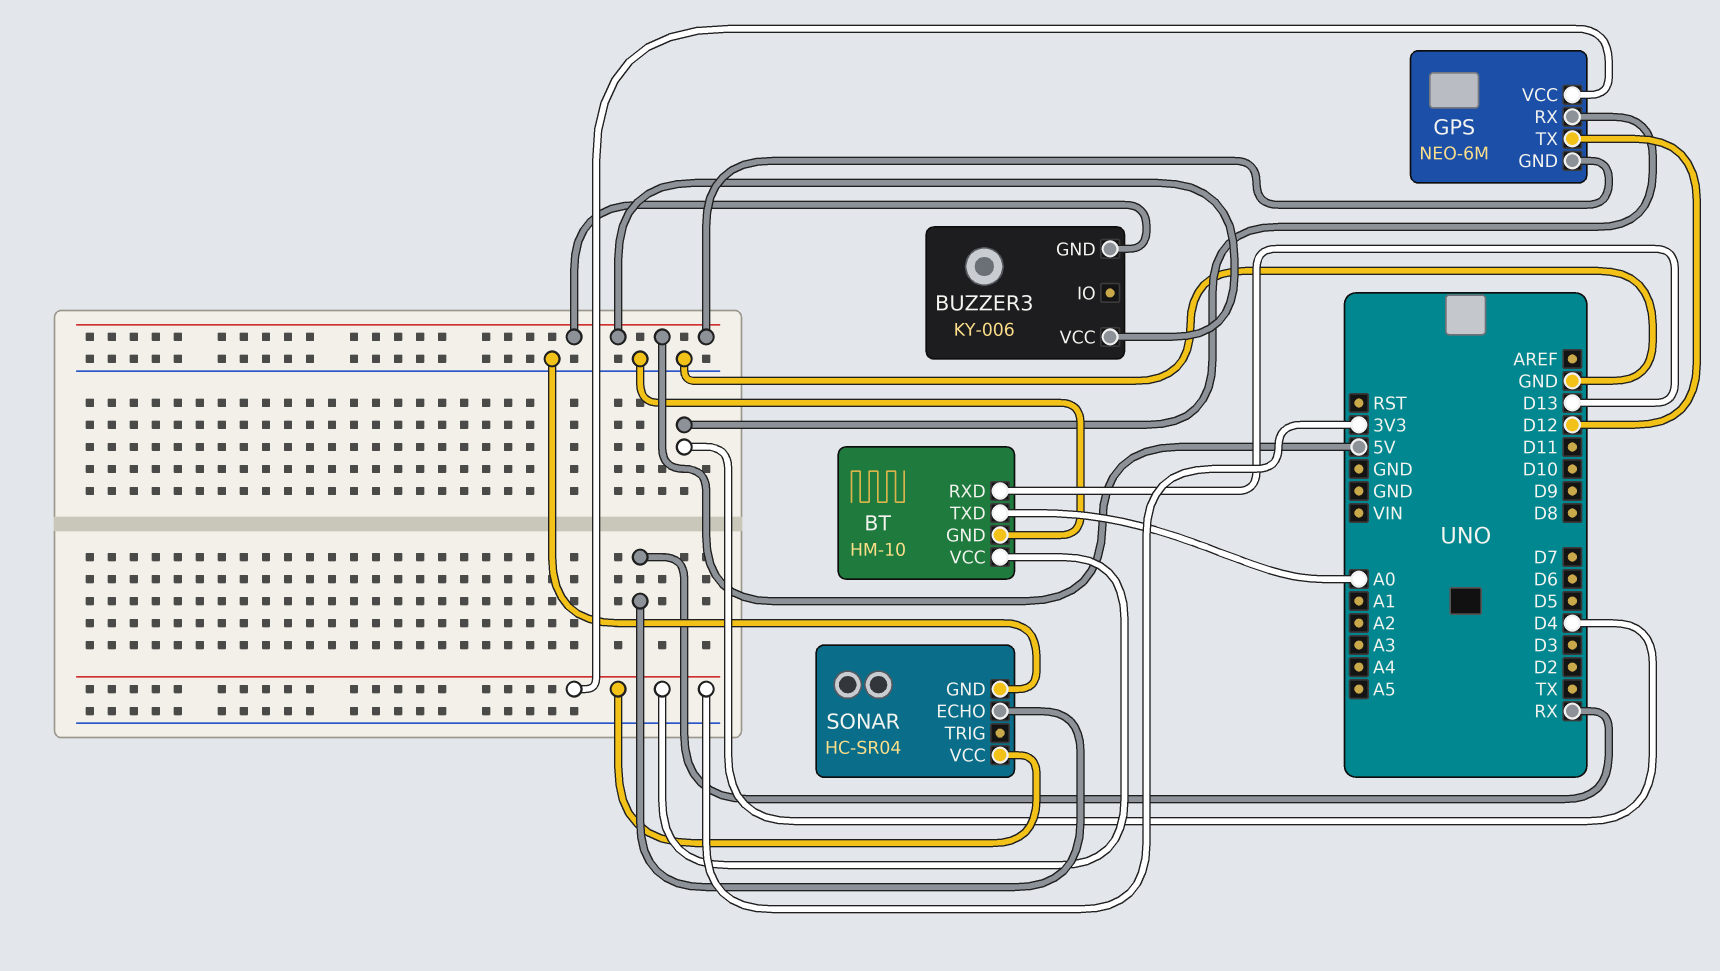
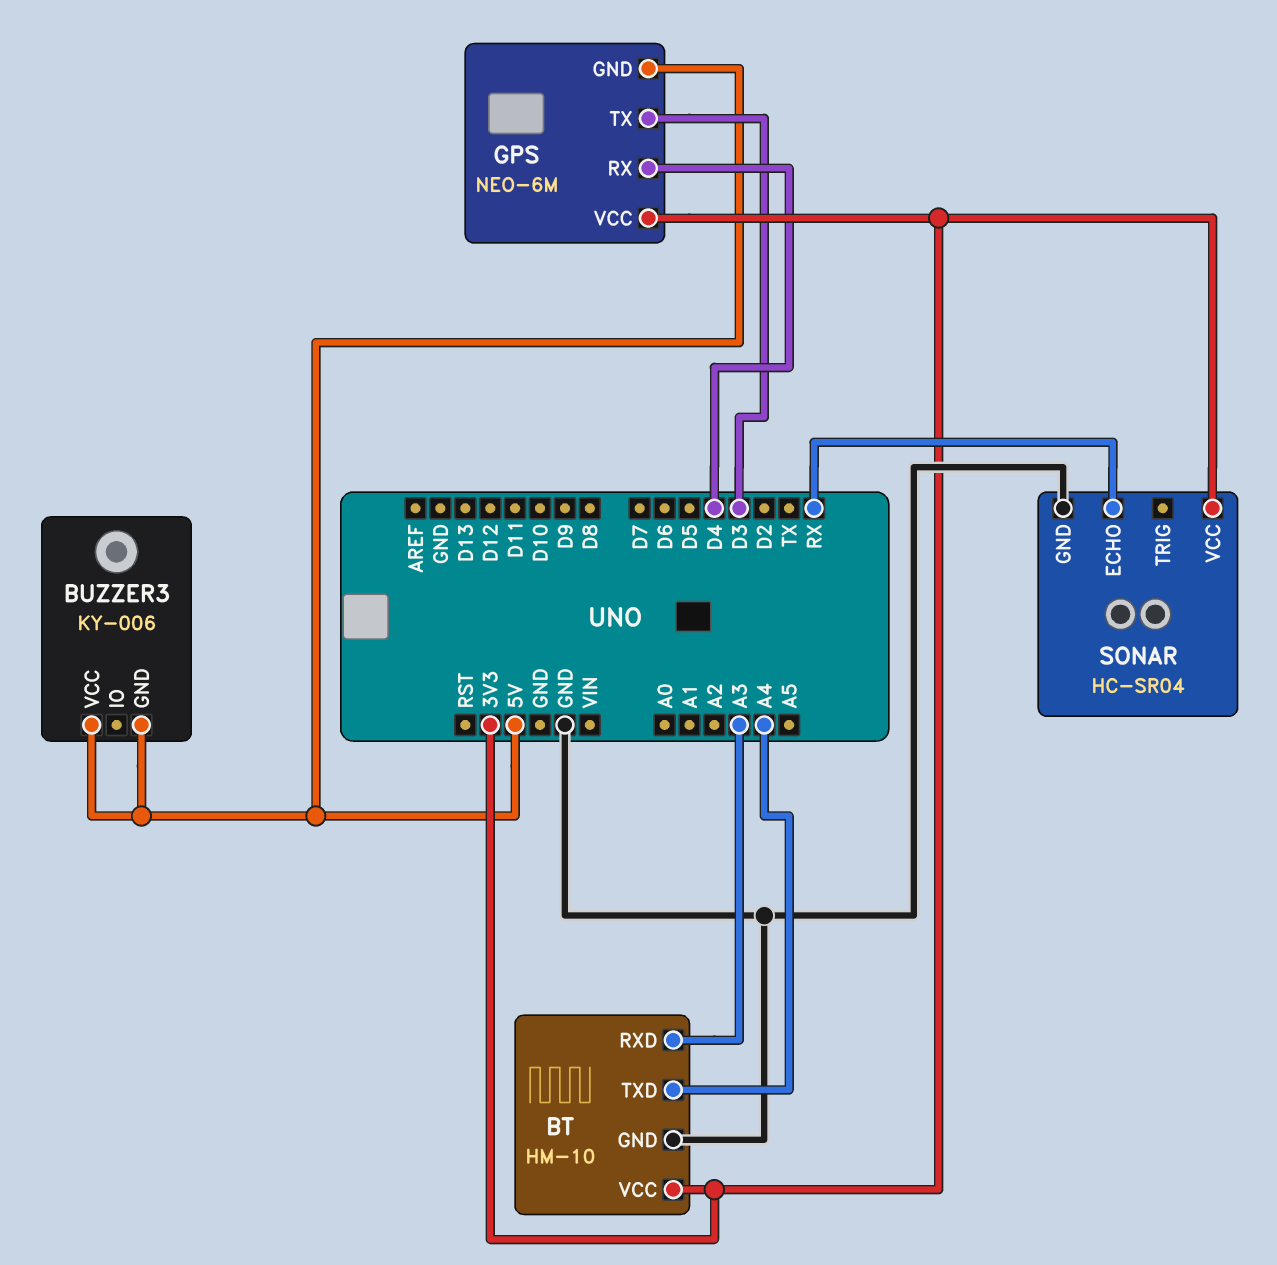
BT pin RXD: D13 -> A3
BT pin TXD: A0 -> A4
GPS pin TX: D12 -> D3

